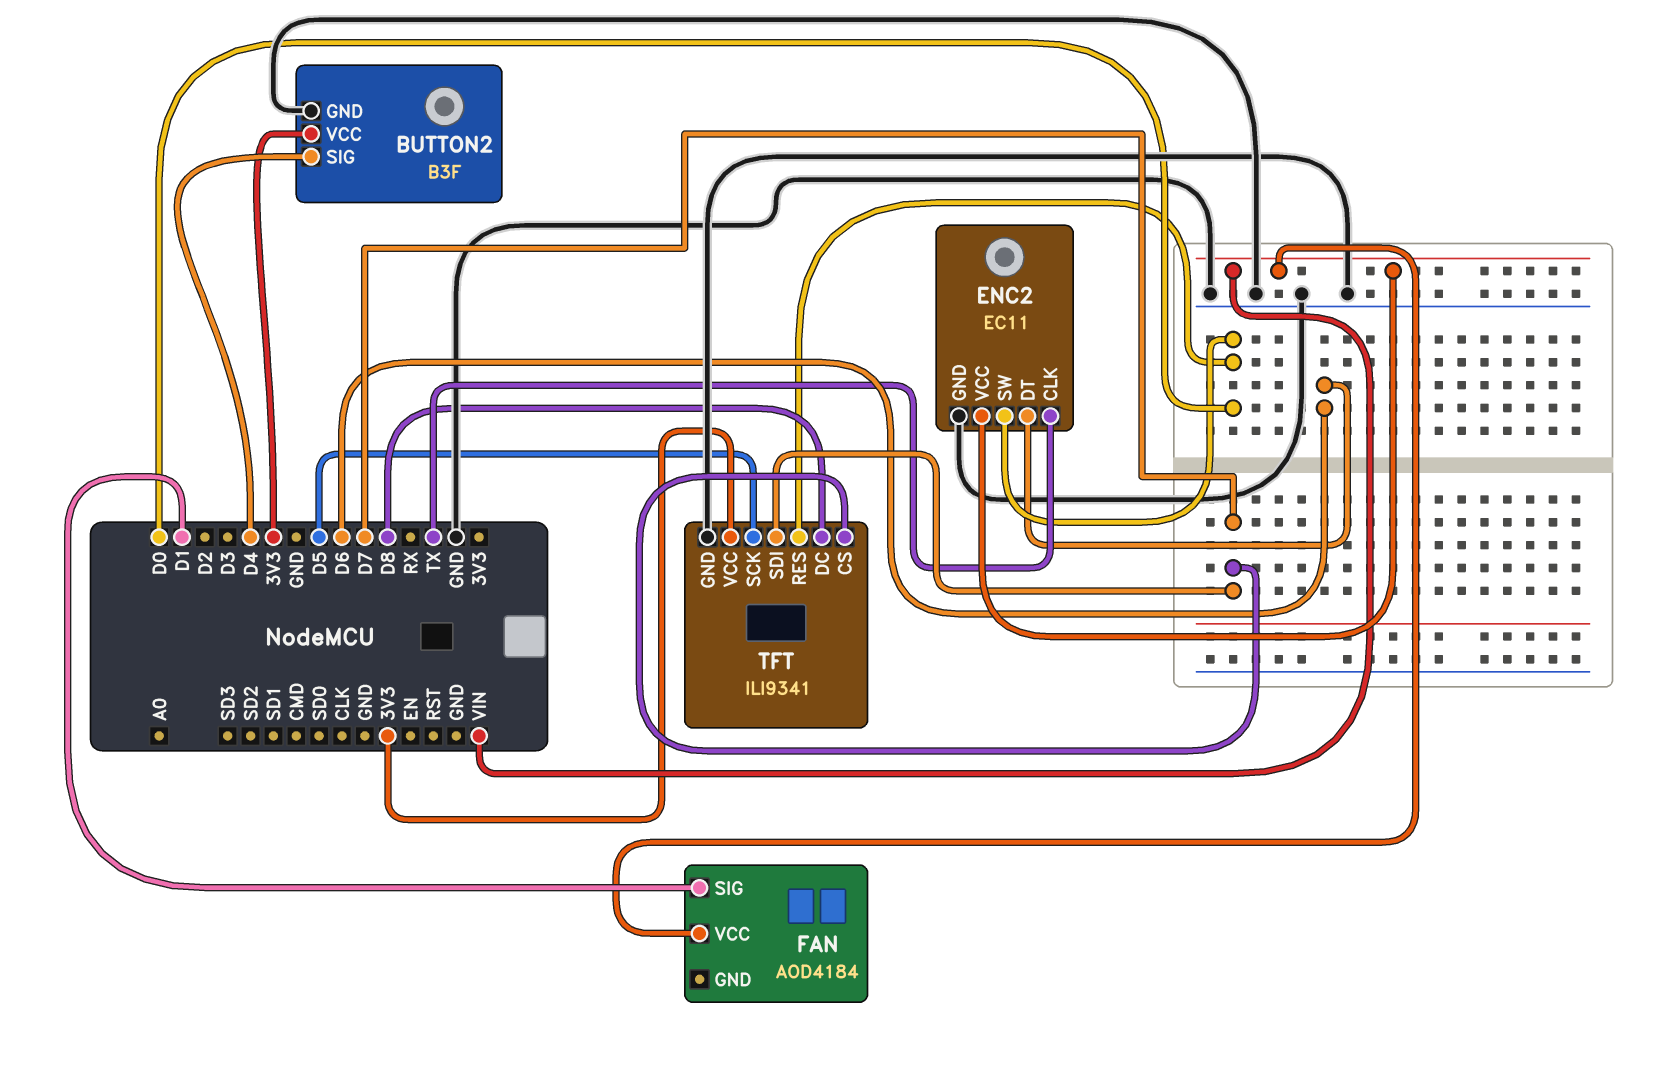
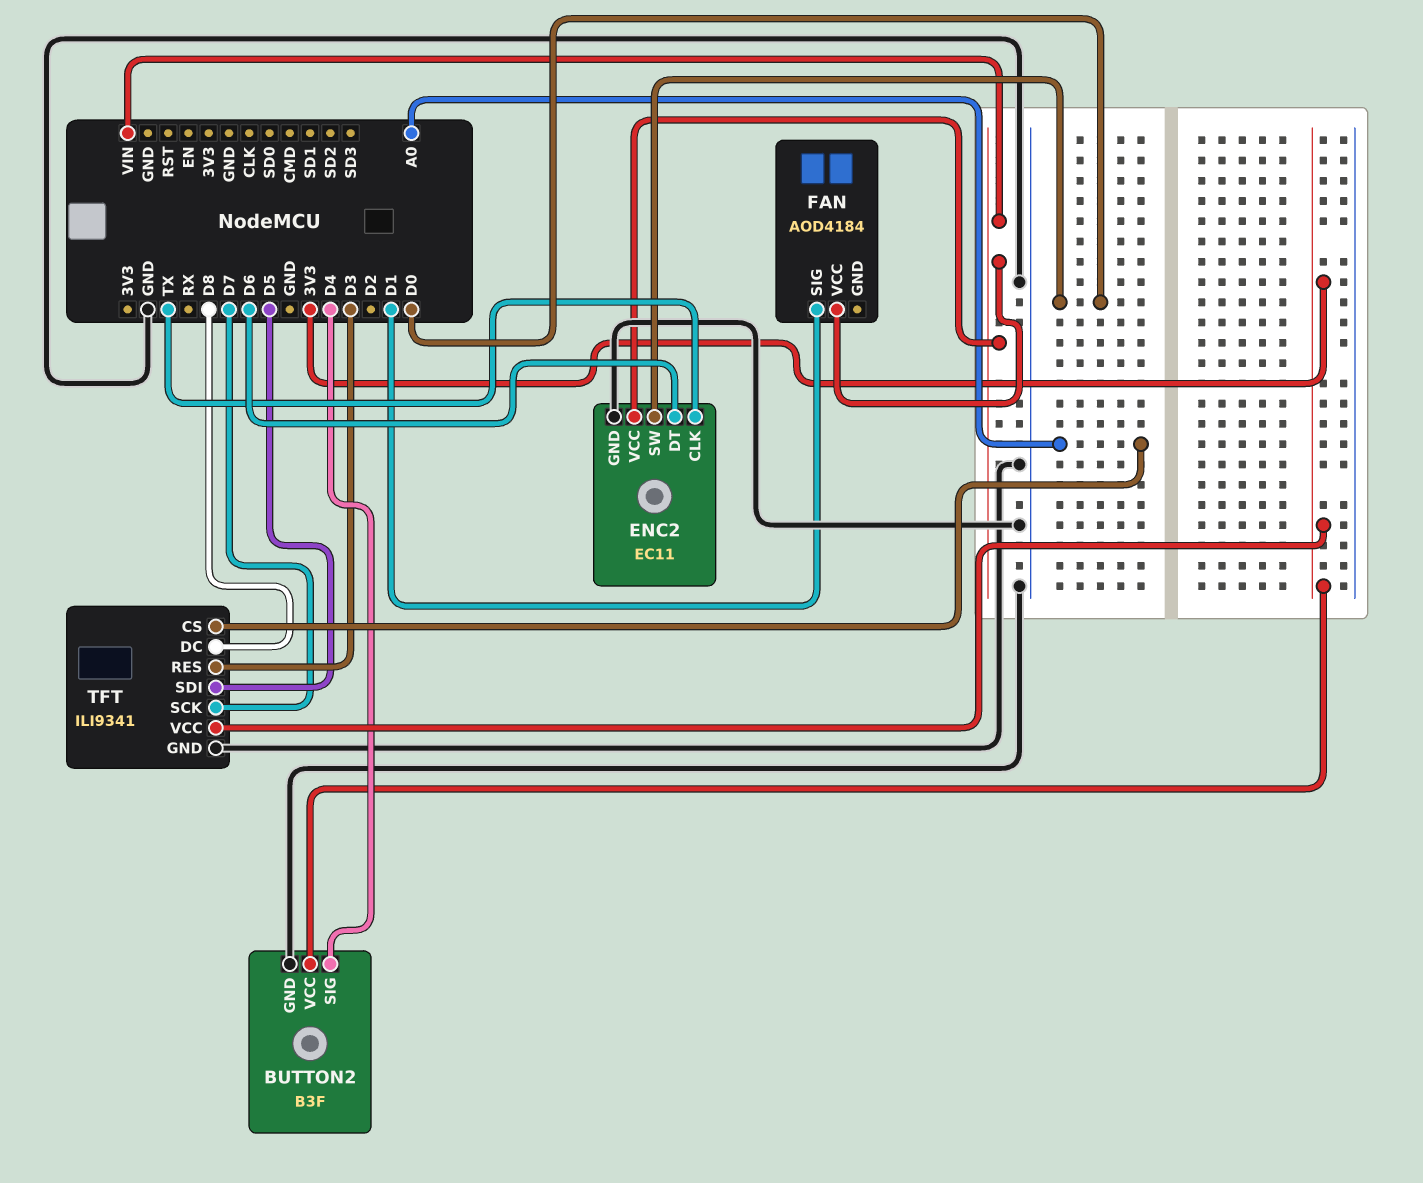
TFT pin CS: D7 -> A0
TFT pin RES: D0 -> D3
TFT pin SCK: D5 -> D7
TFT pin SDI: D7 -> D5

